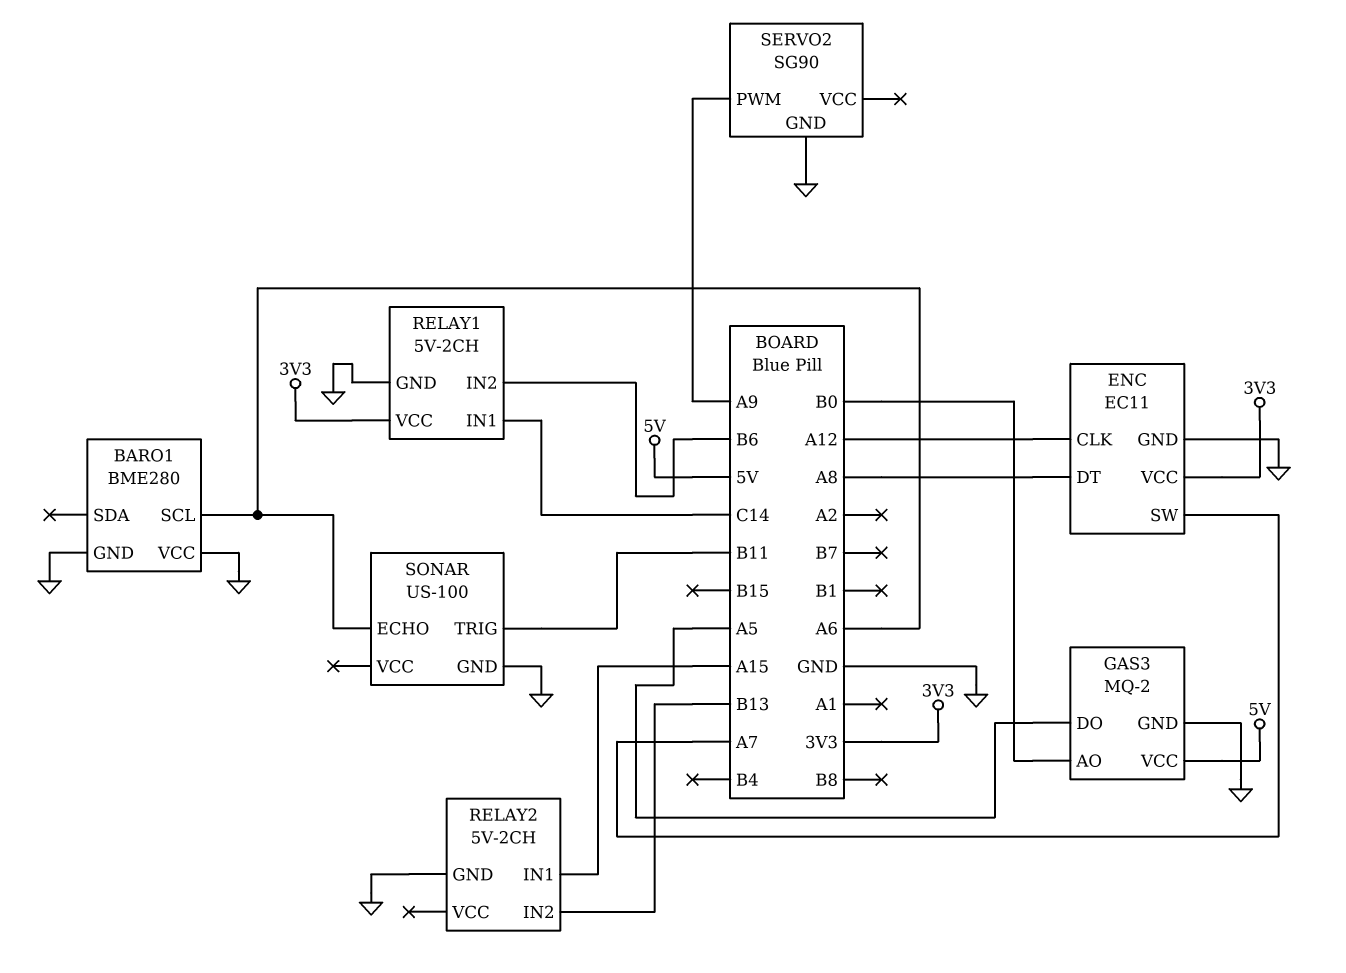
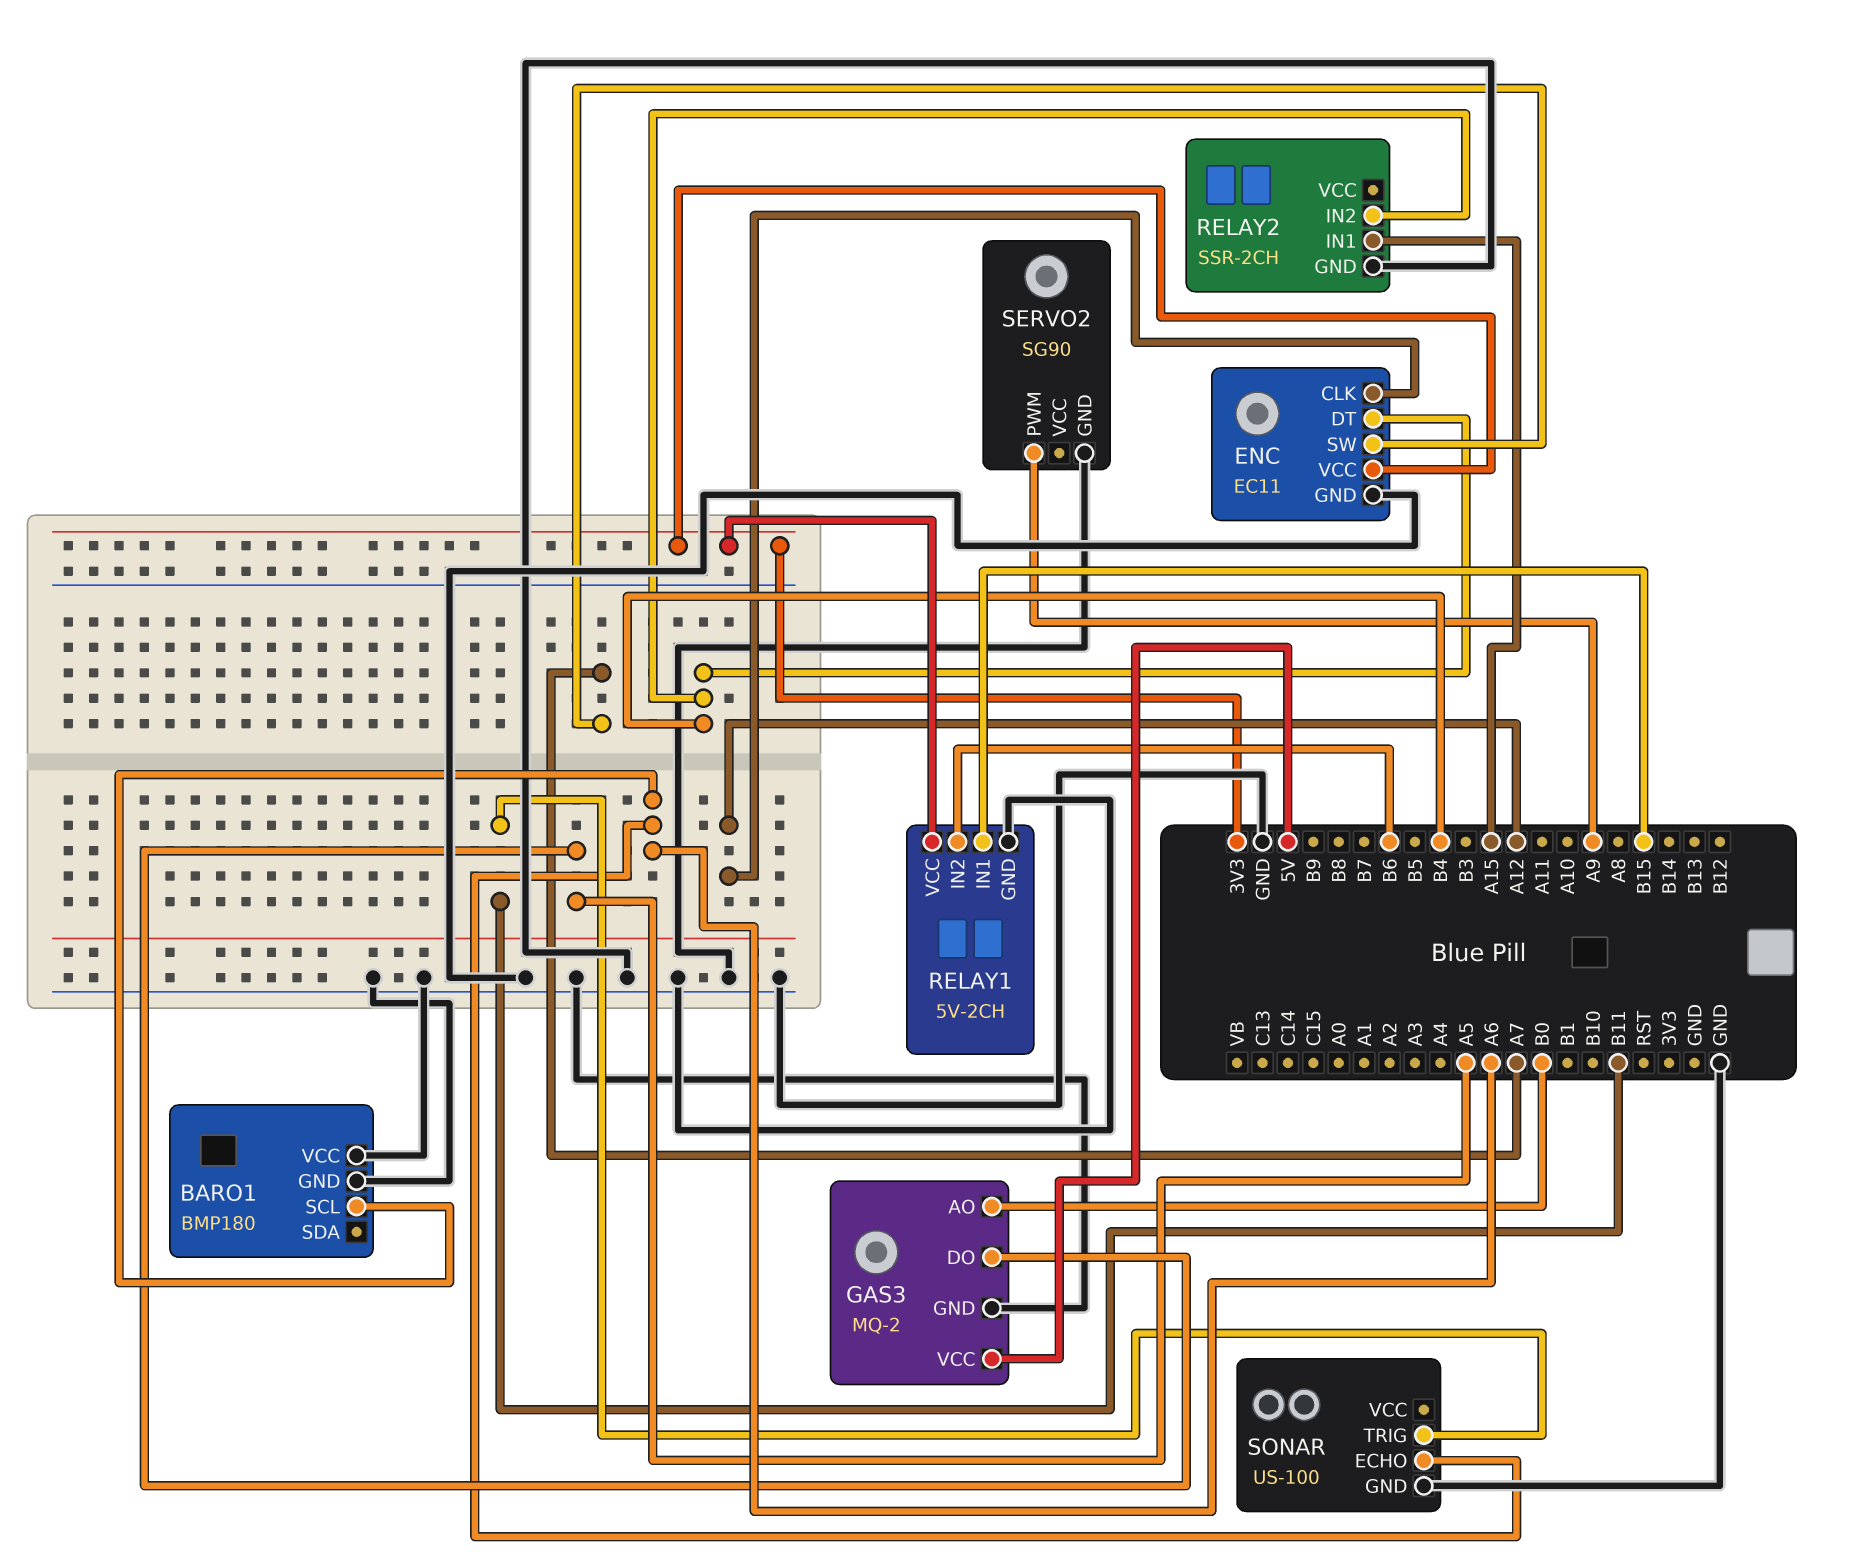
BARO1: BME280 -> BMP180
ENC pin DT: A8 -> B4
RELAY1 pin IN1: C14 -> B15
RELAY2: 5V-2CH -> SSR-2CH
RELAY2 pin IN2: B13 -> B4

